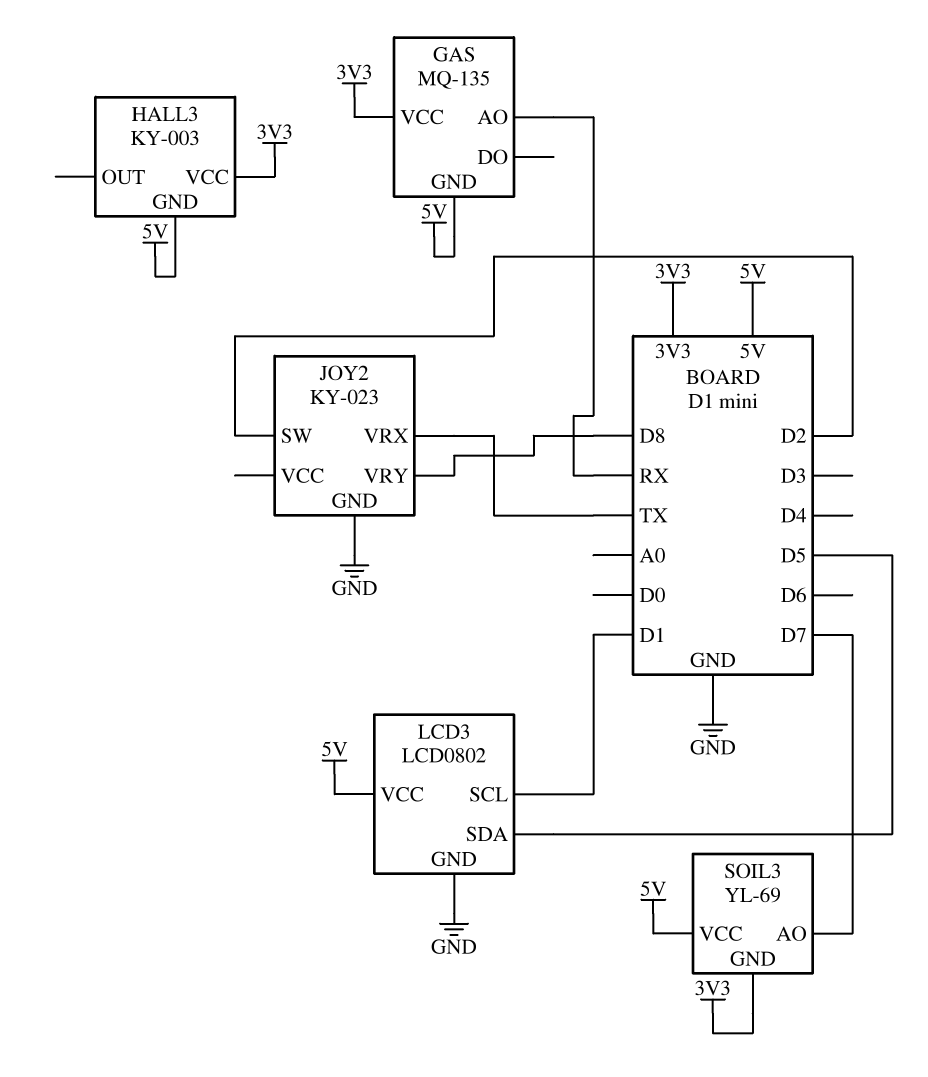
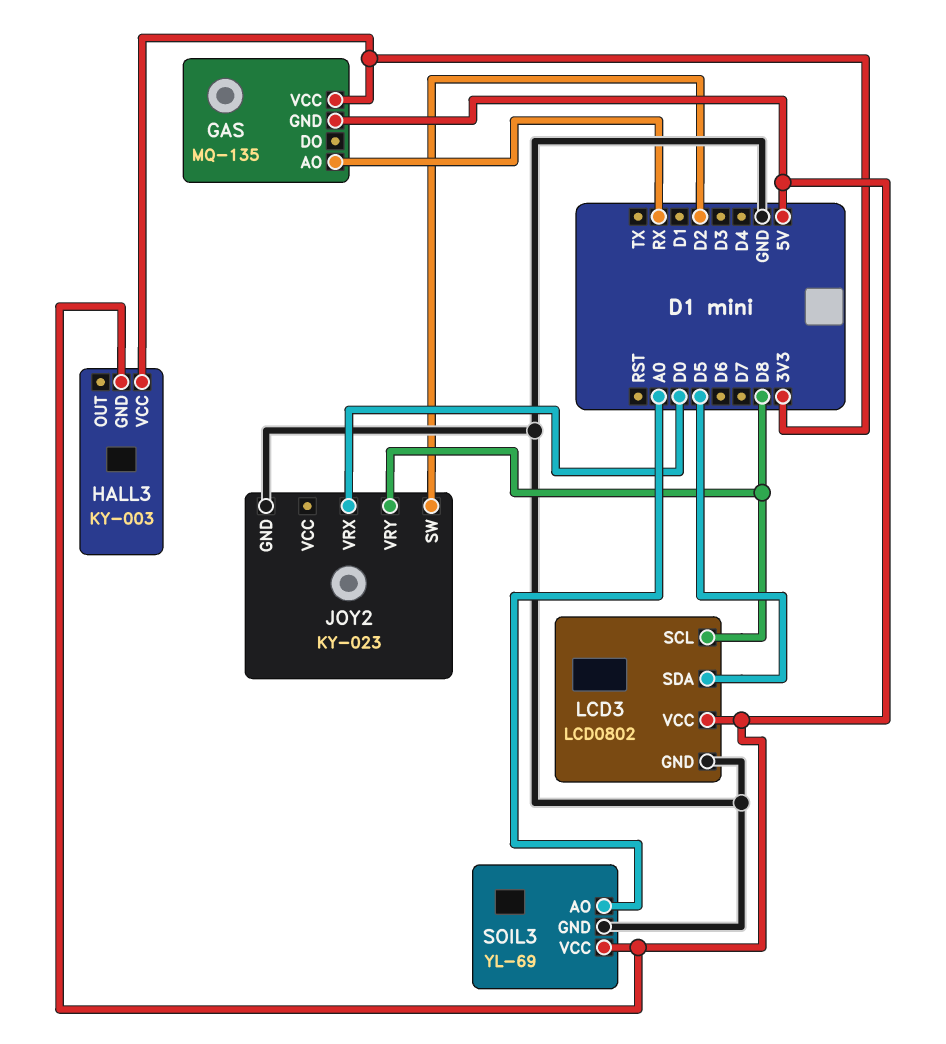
JOY2 pin VRX: TX -> D0
LCD3 pin SCL: D1 -> D8
SOIL3 pin AO: D7 -> A0
SOIL3 pin GND: 3V3 -> GND

